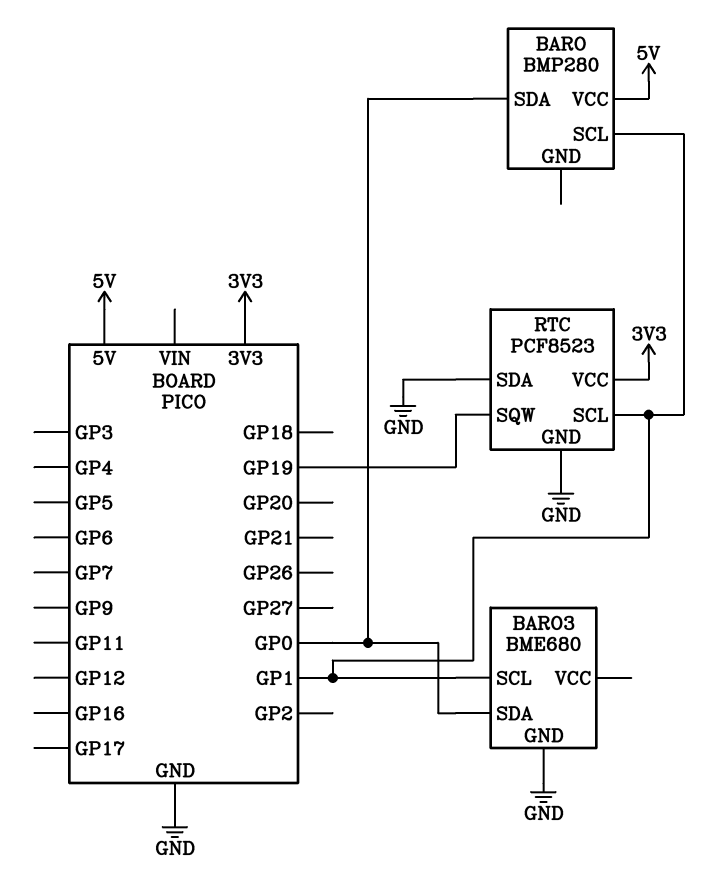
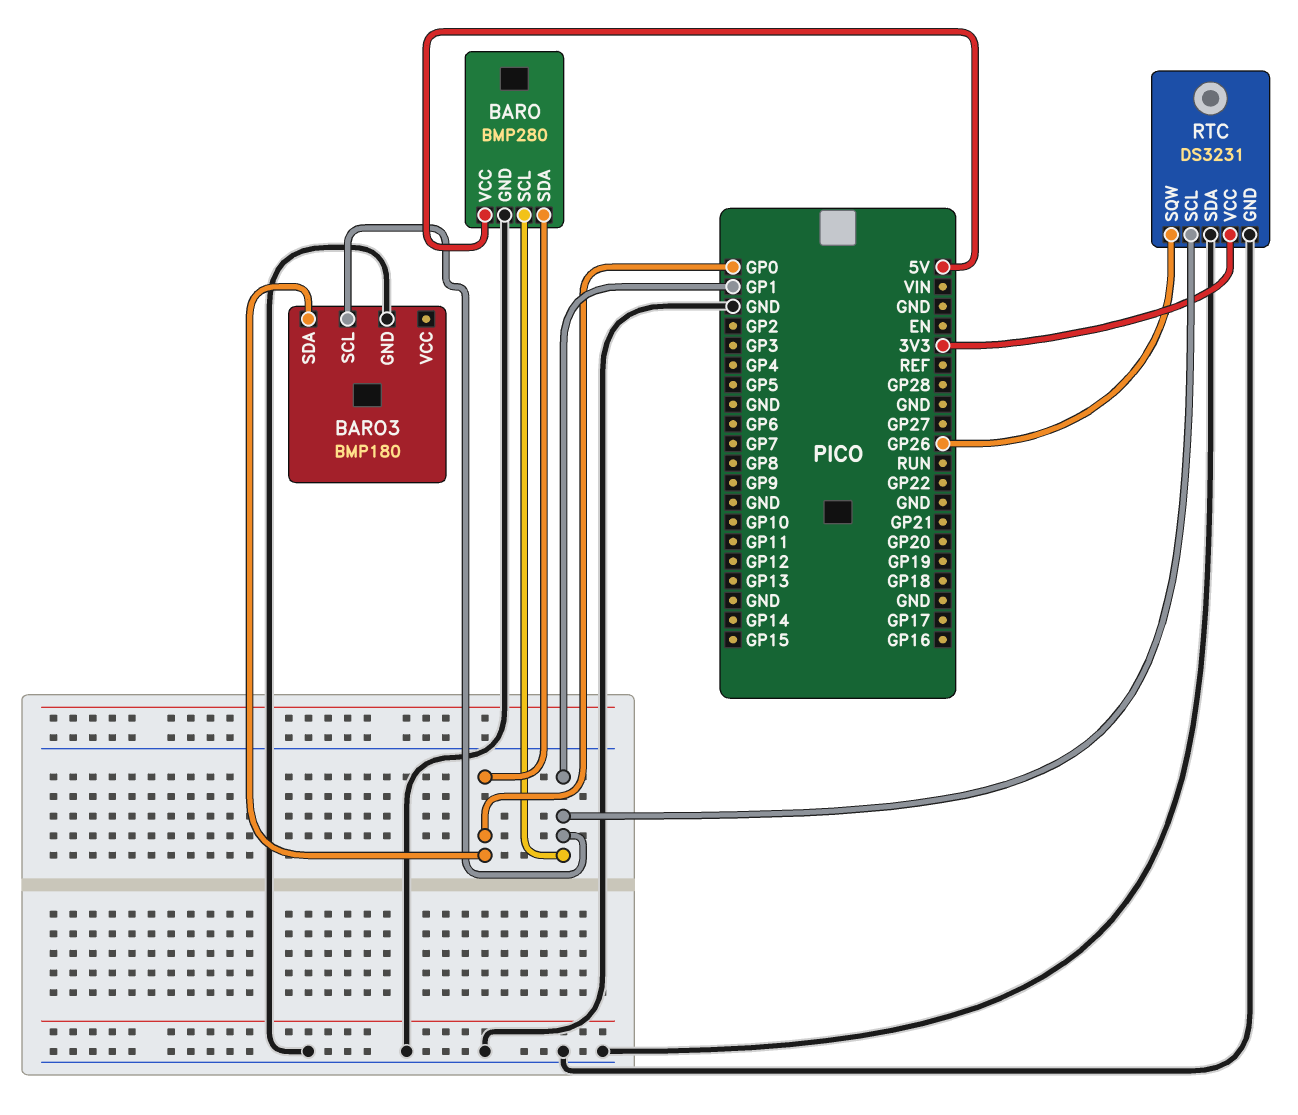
BARO pin GND: none -> GND
BARO3: BME680 -> BMP180
RTC: PCF8523 -> DS3231
RTC pin SQW: GP19 -> GP26

